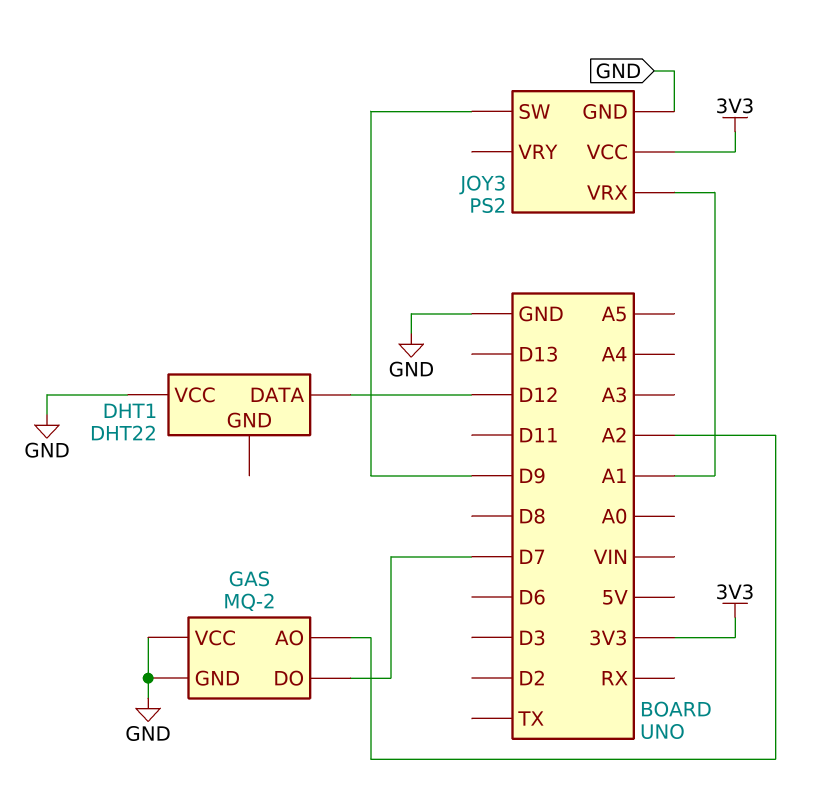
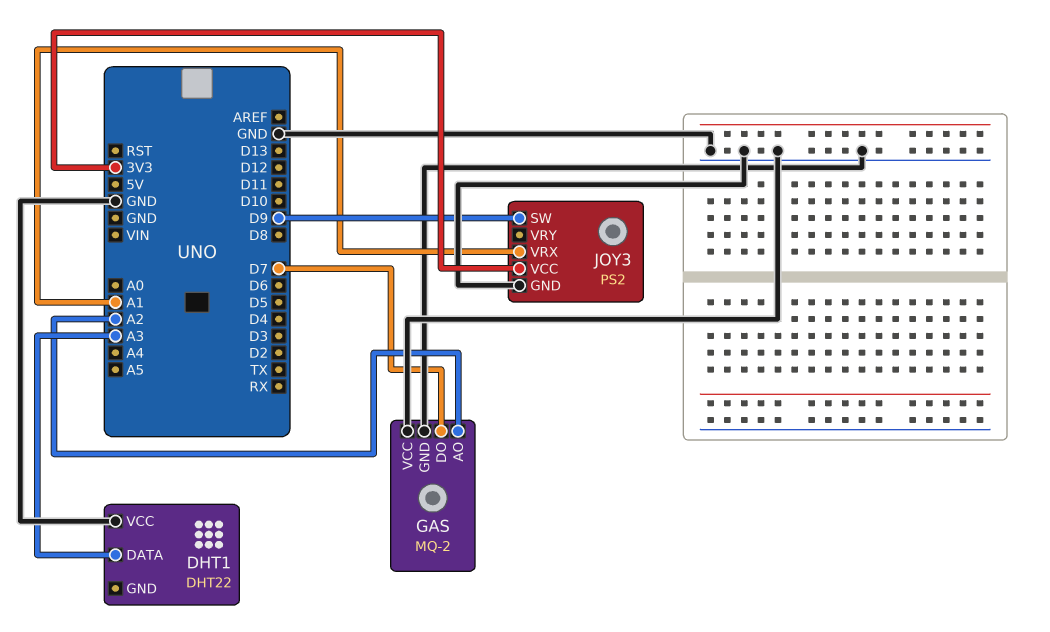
DHT1 pin DATA: D12 -> A3

